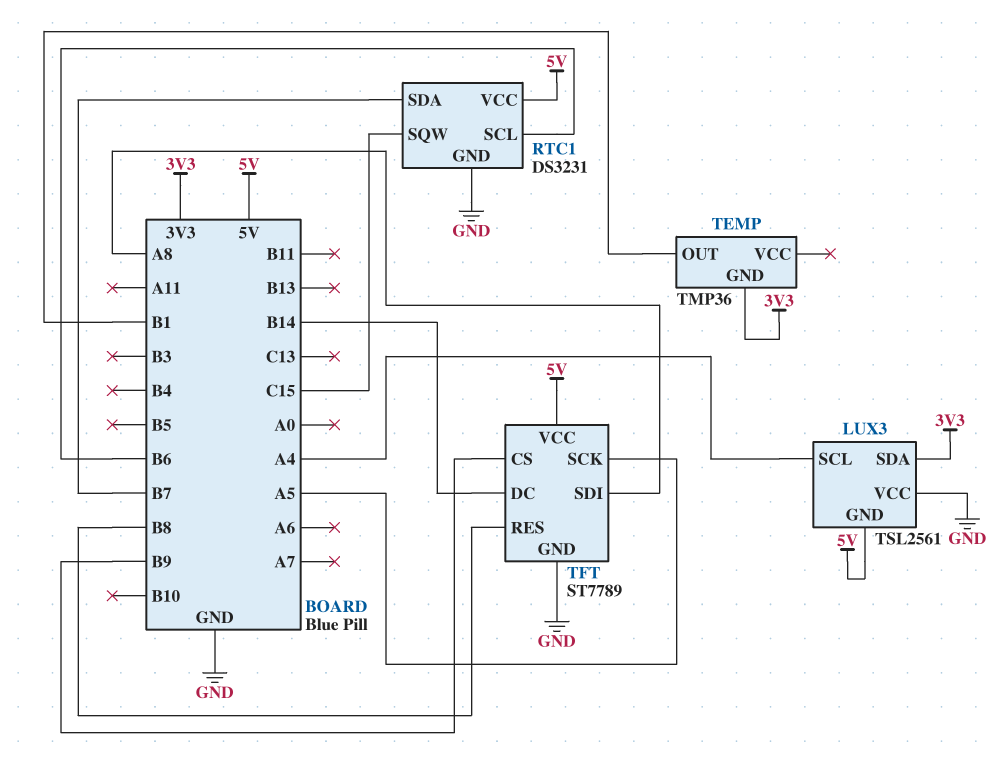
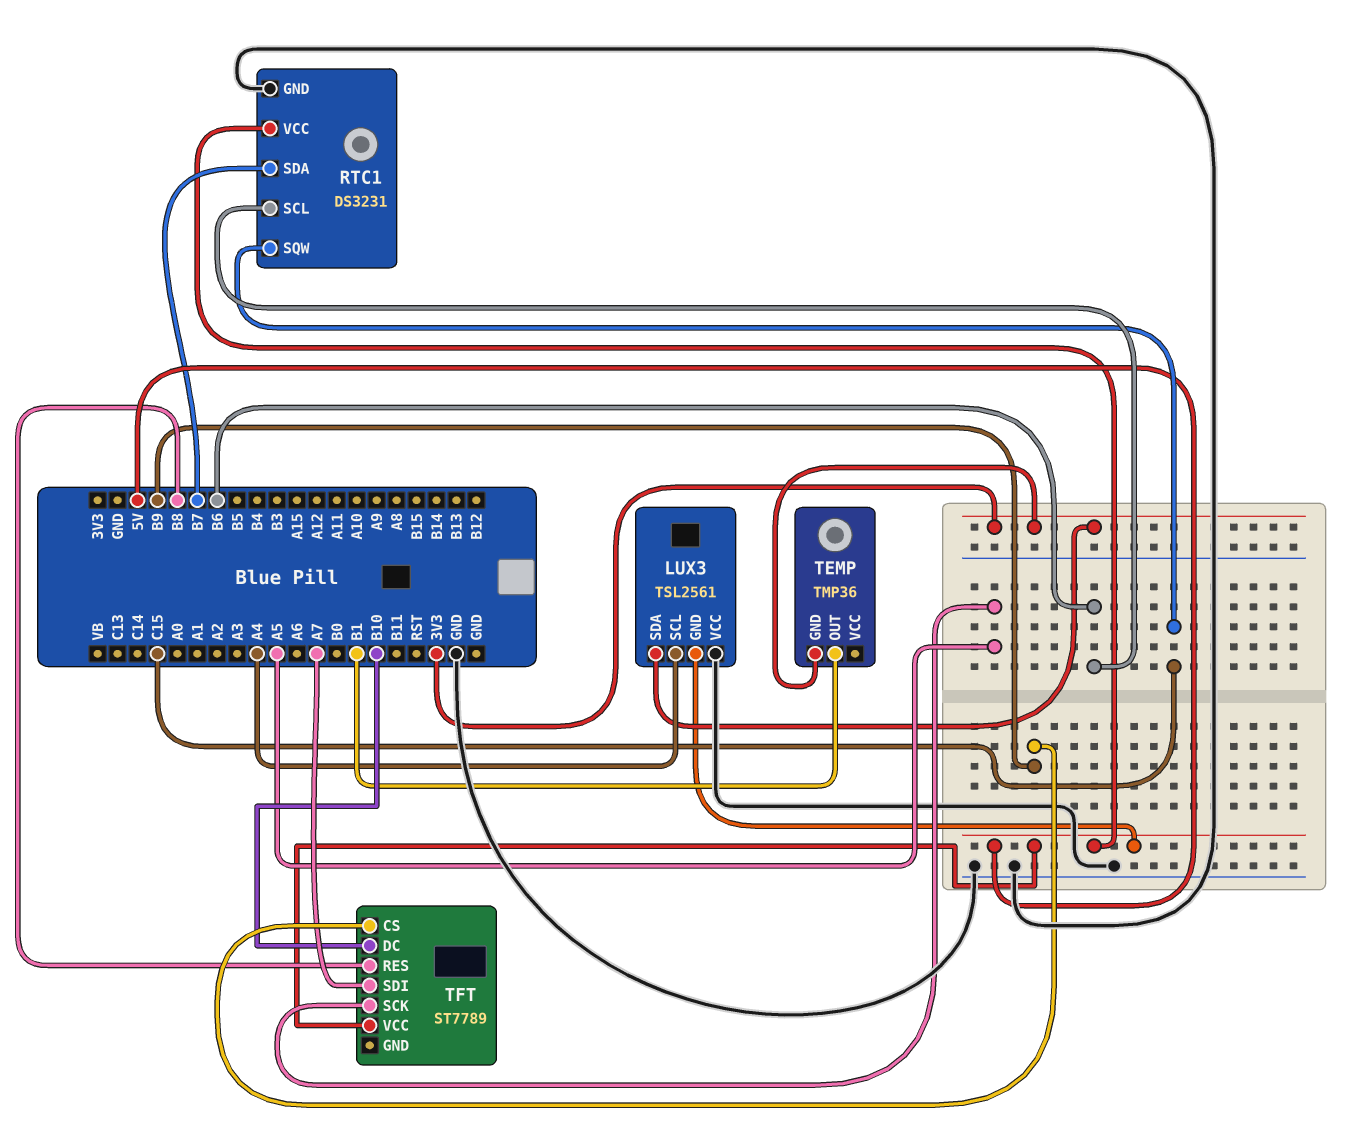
TFT pin DC: B14 -> B10
TFT pin GND: GND -> none
TFT pin SDI: A8 -> A7

